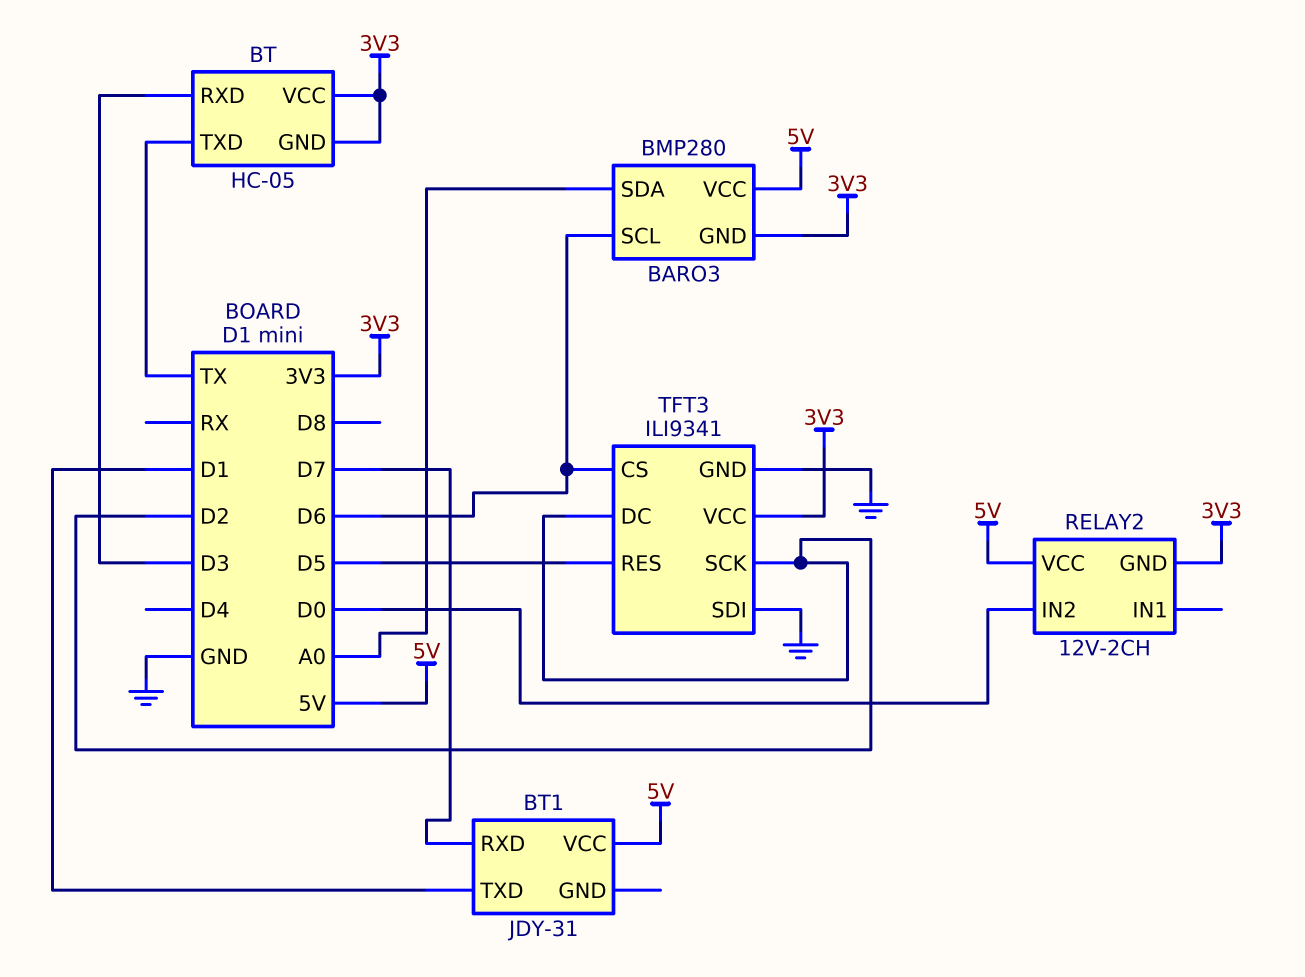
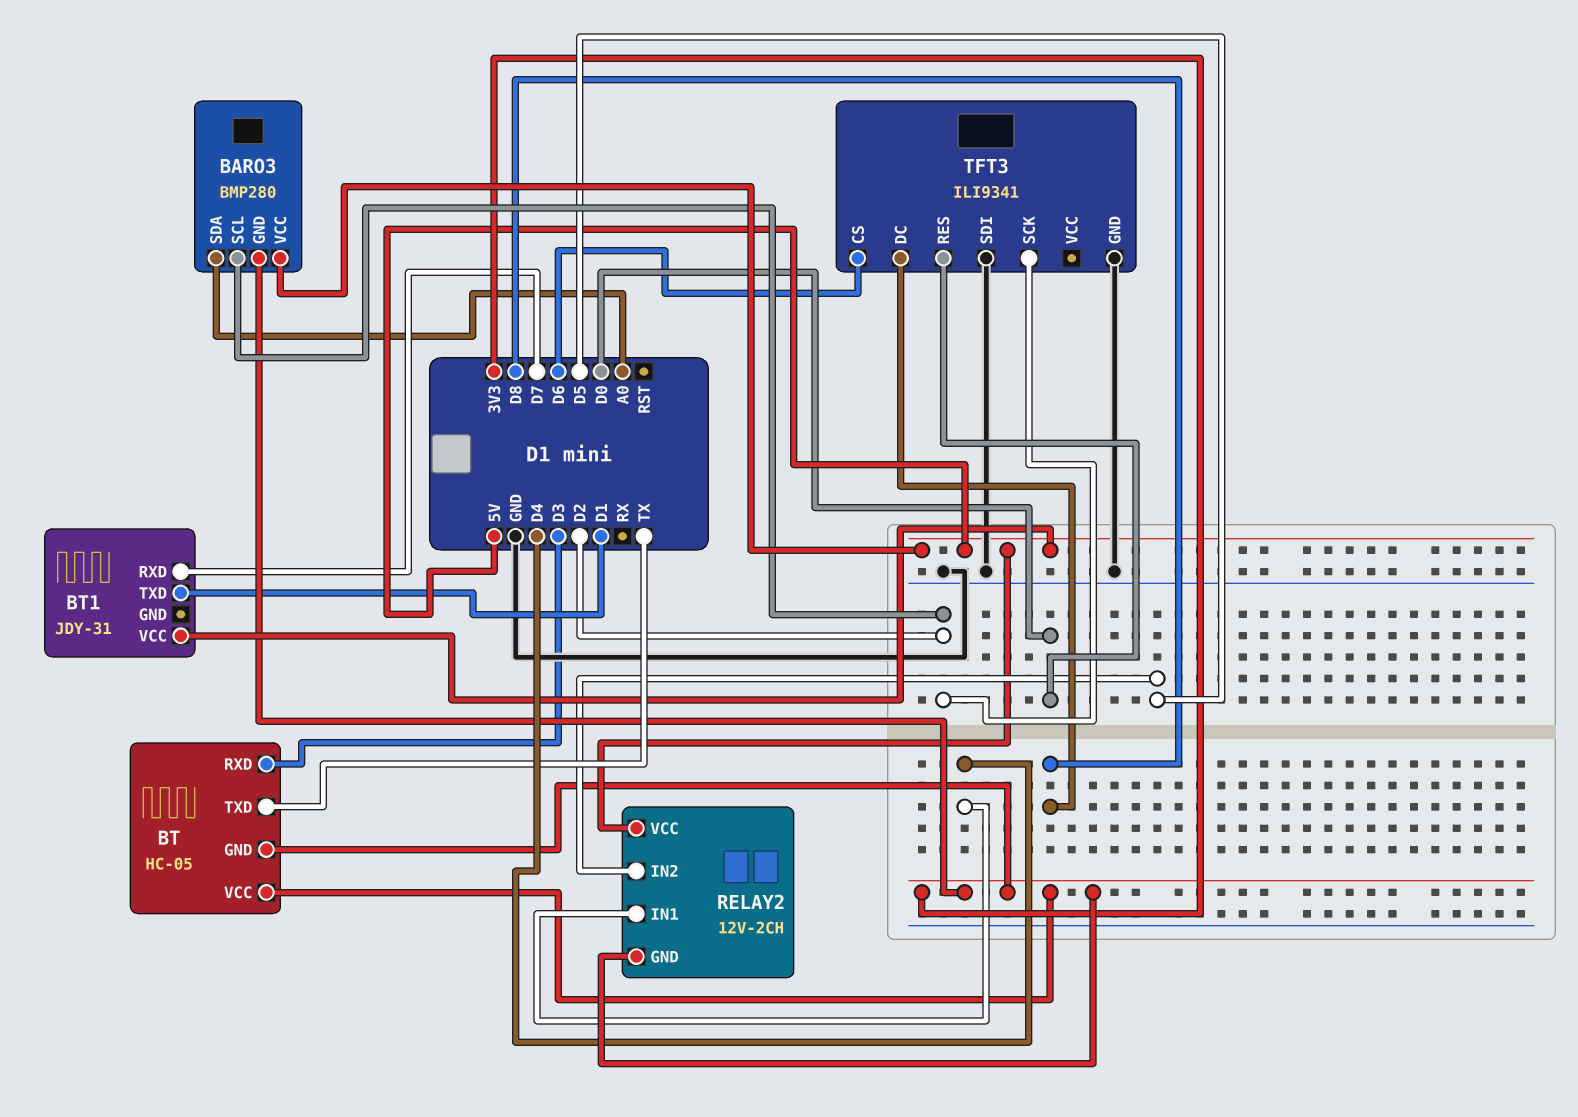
BARO3 pin SCL: D6 -> D2
RELAY2 pin IN1: none -> D4
RELAY2 pin IN2: D0 -> D5
TFT3 pin DC: D2 -> D8
TFT3 pin RES: D5 -> D0
TFT3 pin VCC: 3V3 -> none

